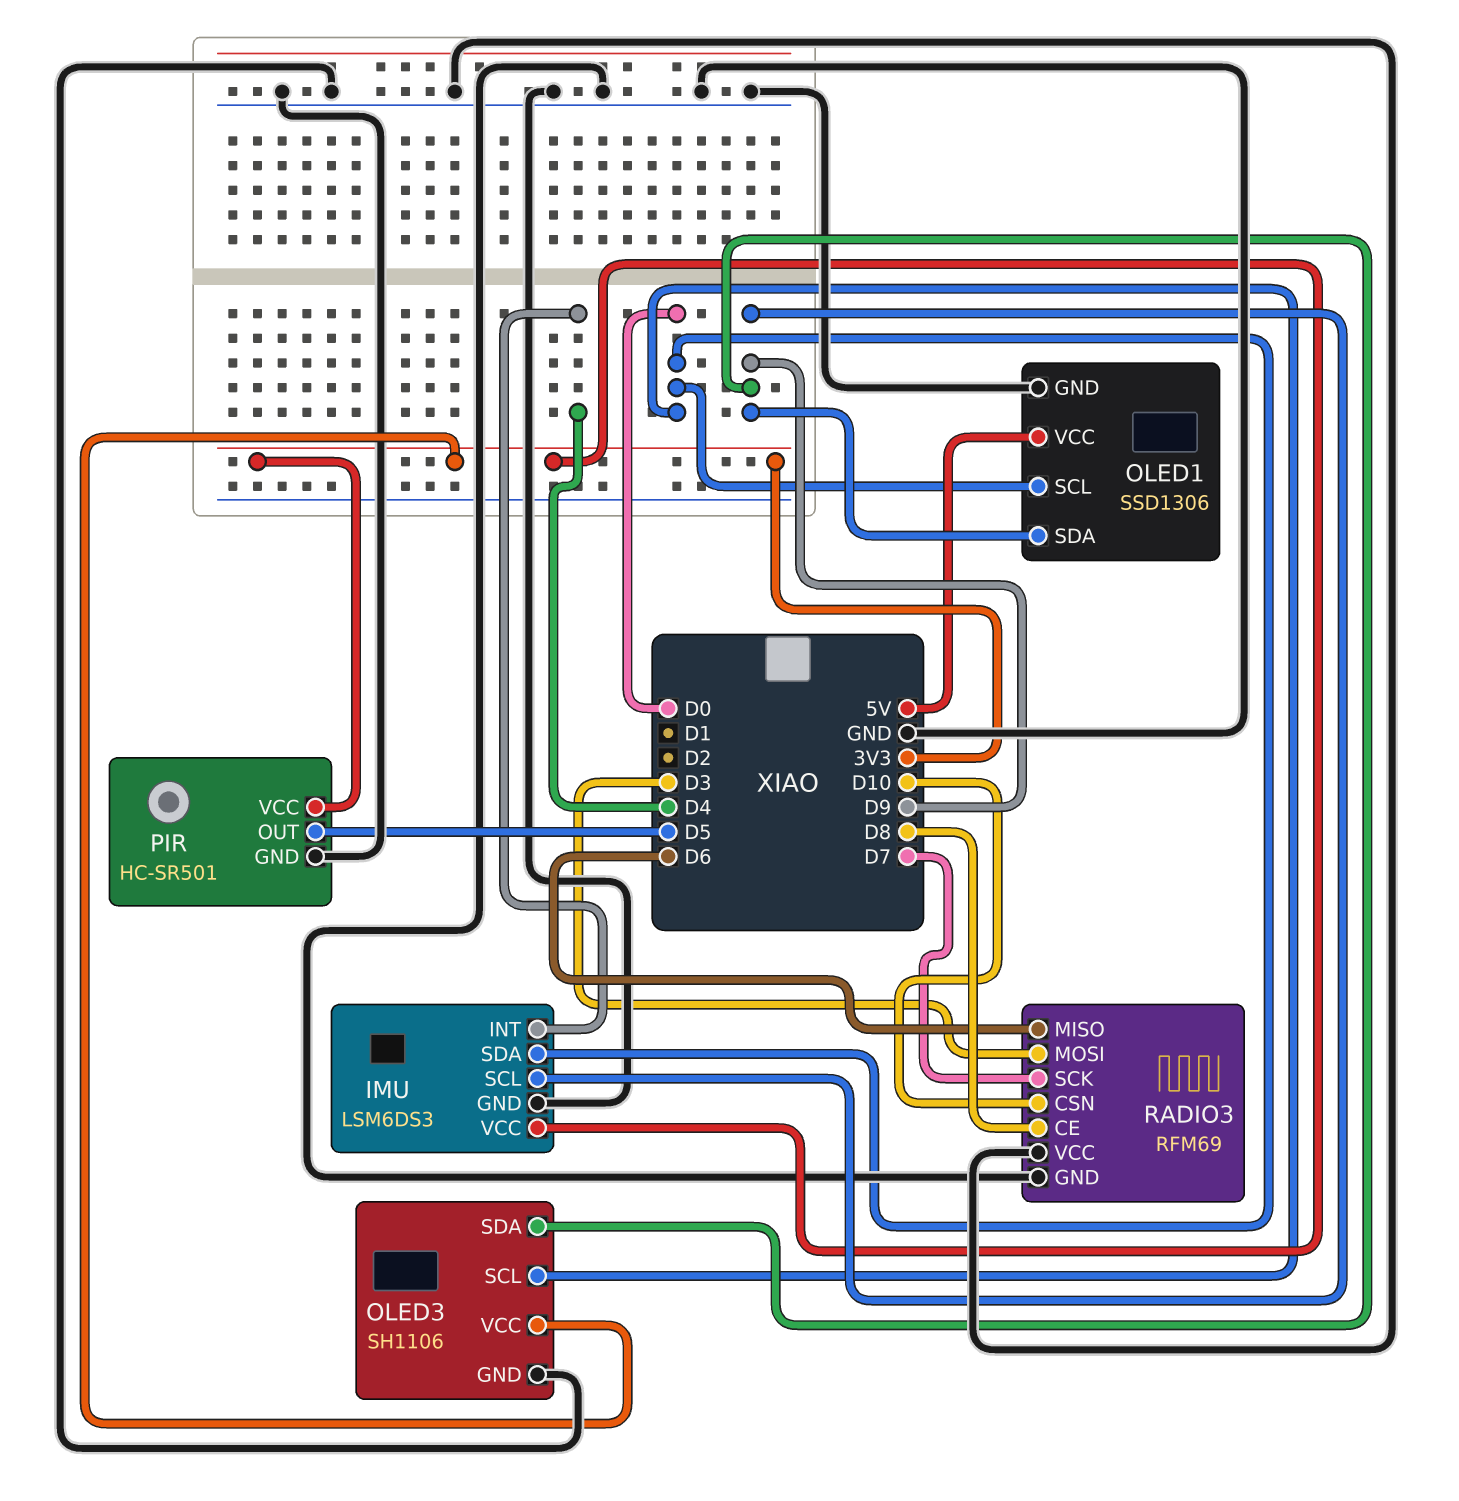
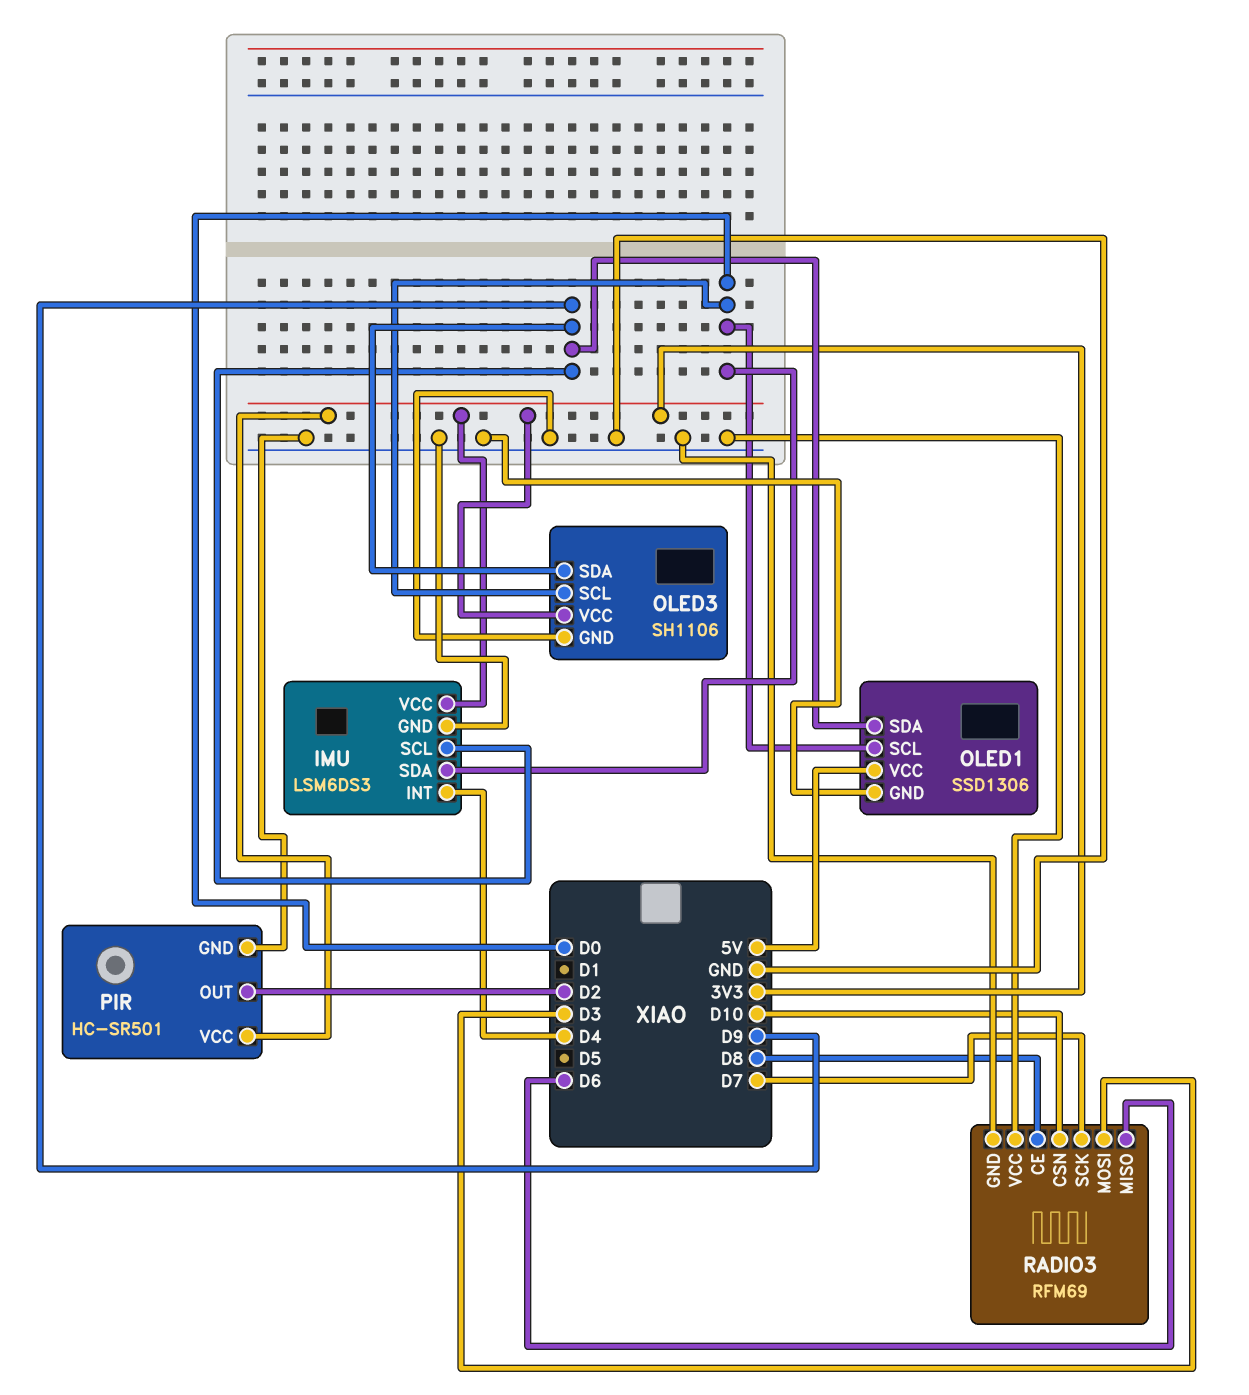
PIR pin OUT: D5 -> D2

